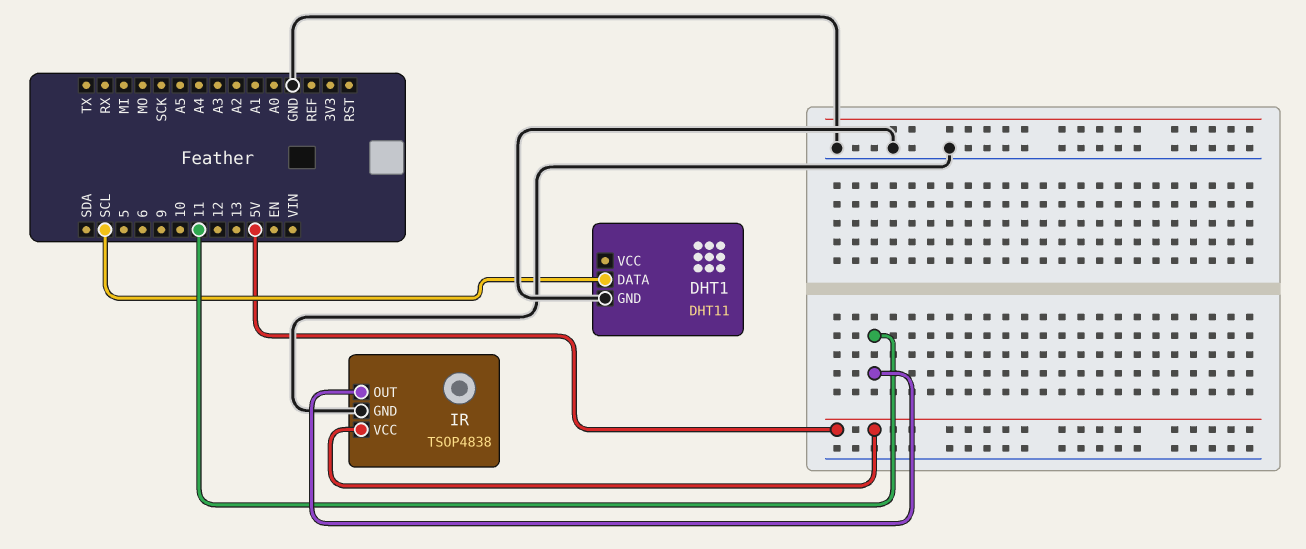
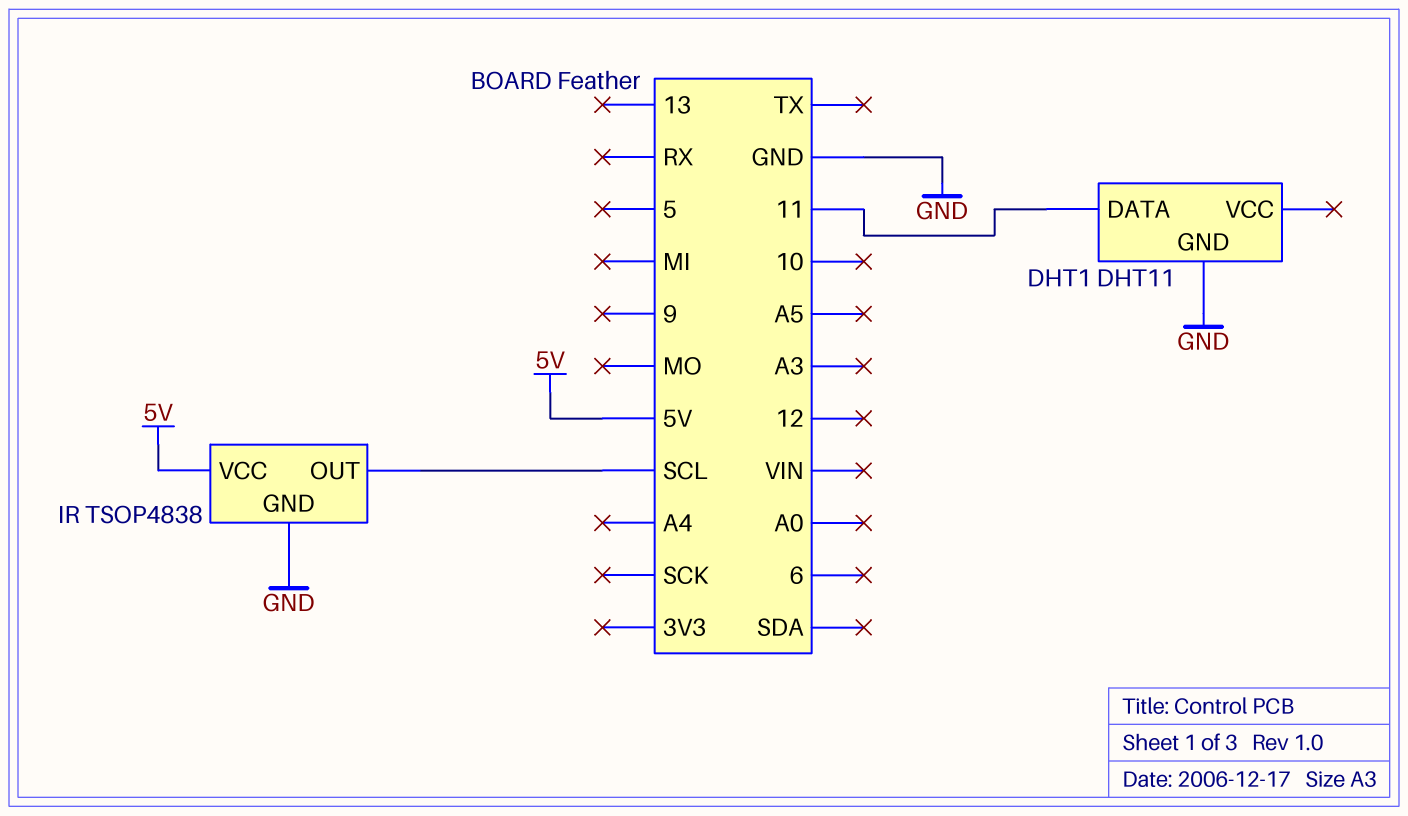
DHT1 pin DATA: SCL -> 11
IR pin OUT: 11 -> SCL

